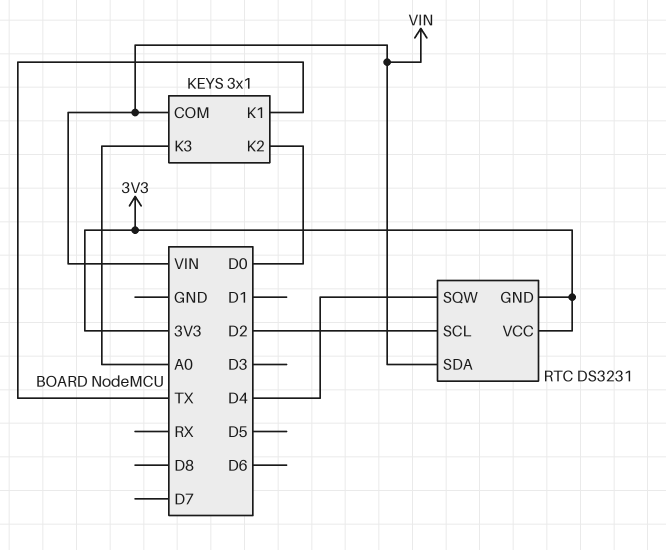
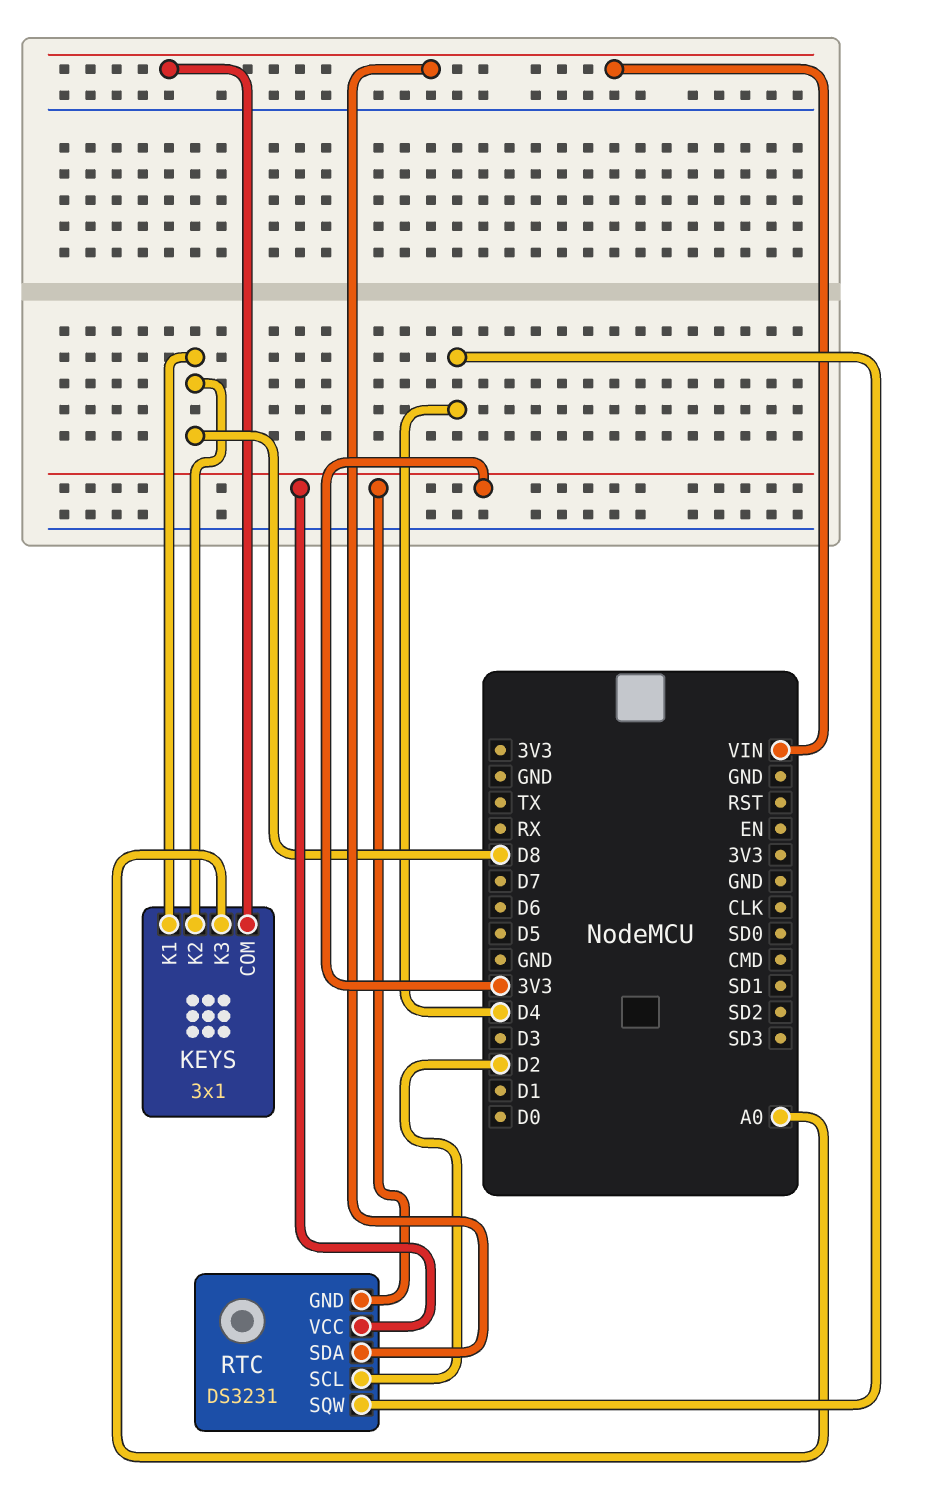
KEYS pin K1: TX -> D8
KEYS pin K2: D0 -> D8

